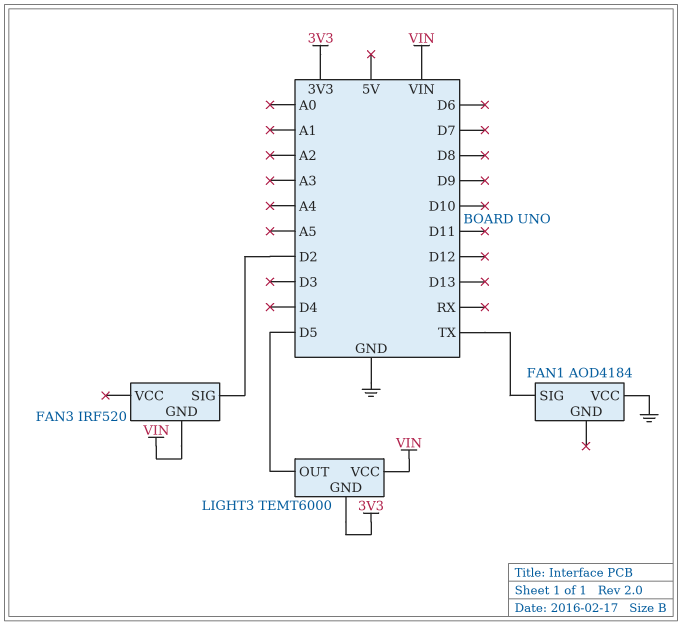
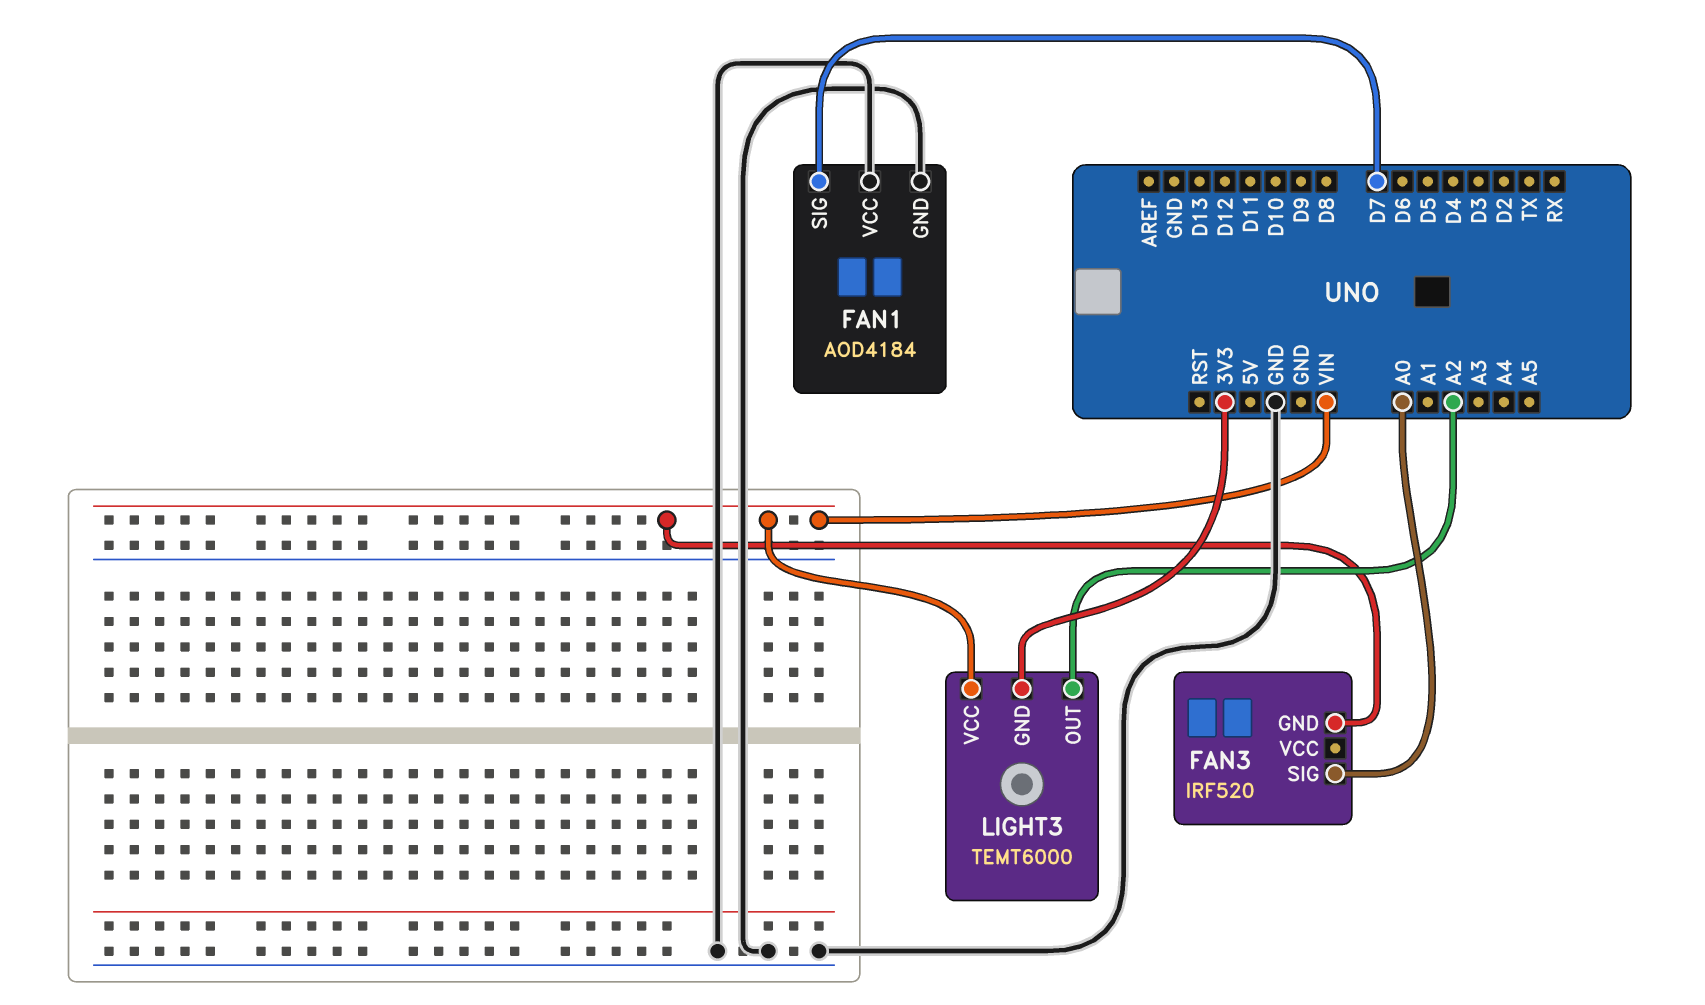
FAN1 pin GND: none -> GND
FAN1 pin SIG: TX -> D7
FAN3 pin SIG: D2 -> A0
LIGHT3 pin OUT: D5 -> A2

